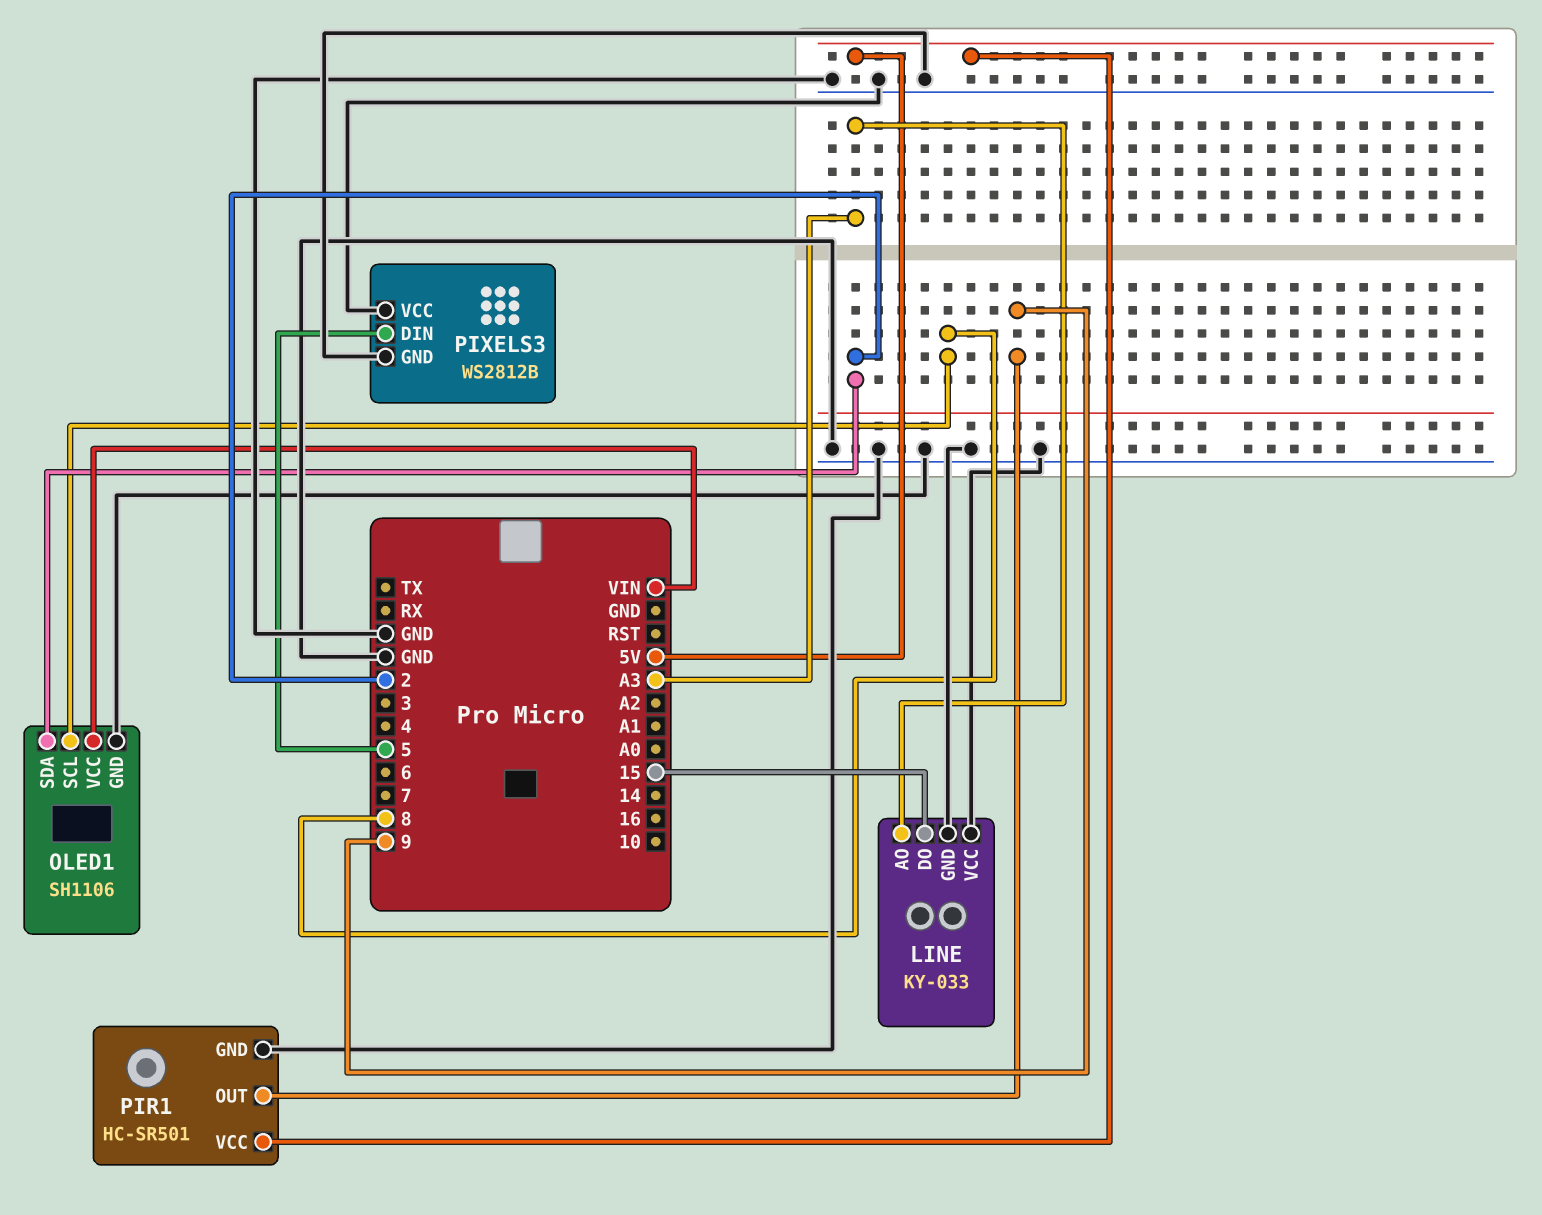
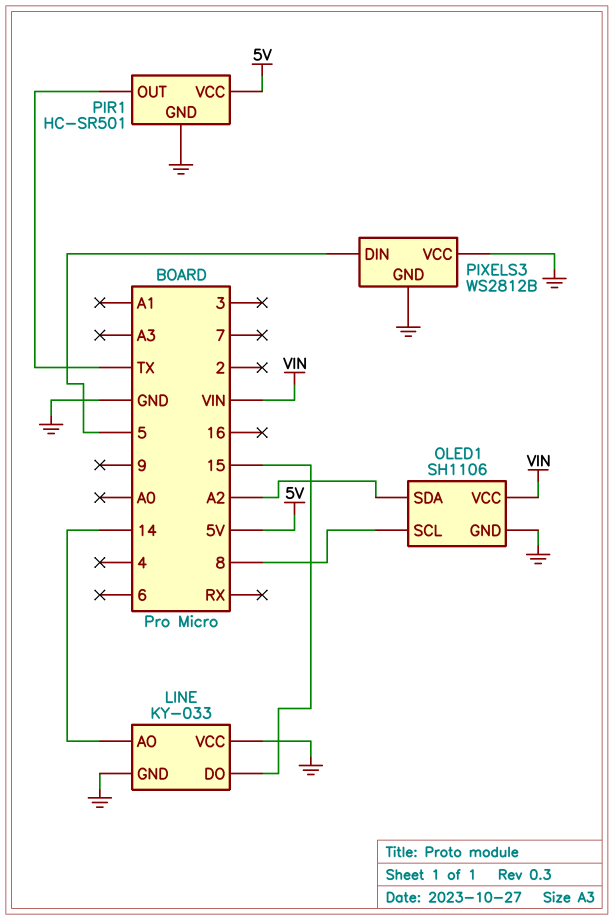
LINE pin AO: A3 -> 14
OLED1 pin SDA: 2 -> A2
PIR1 pin OUT: 9 -> TX

